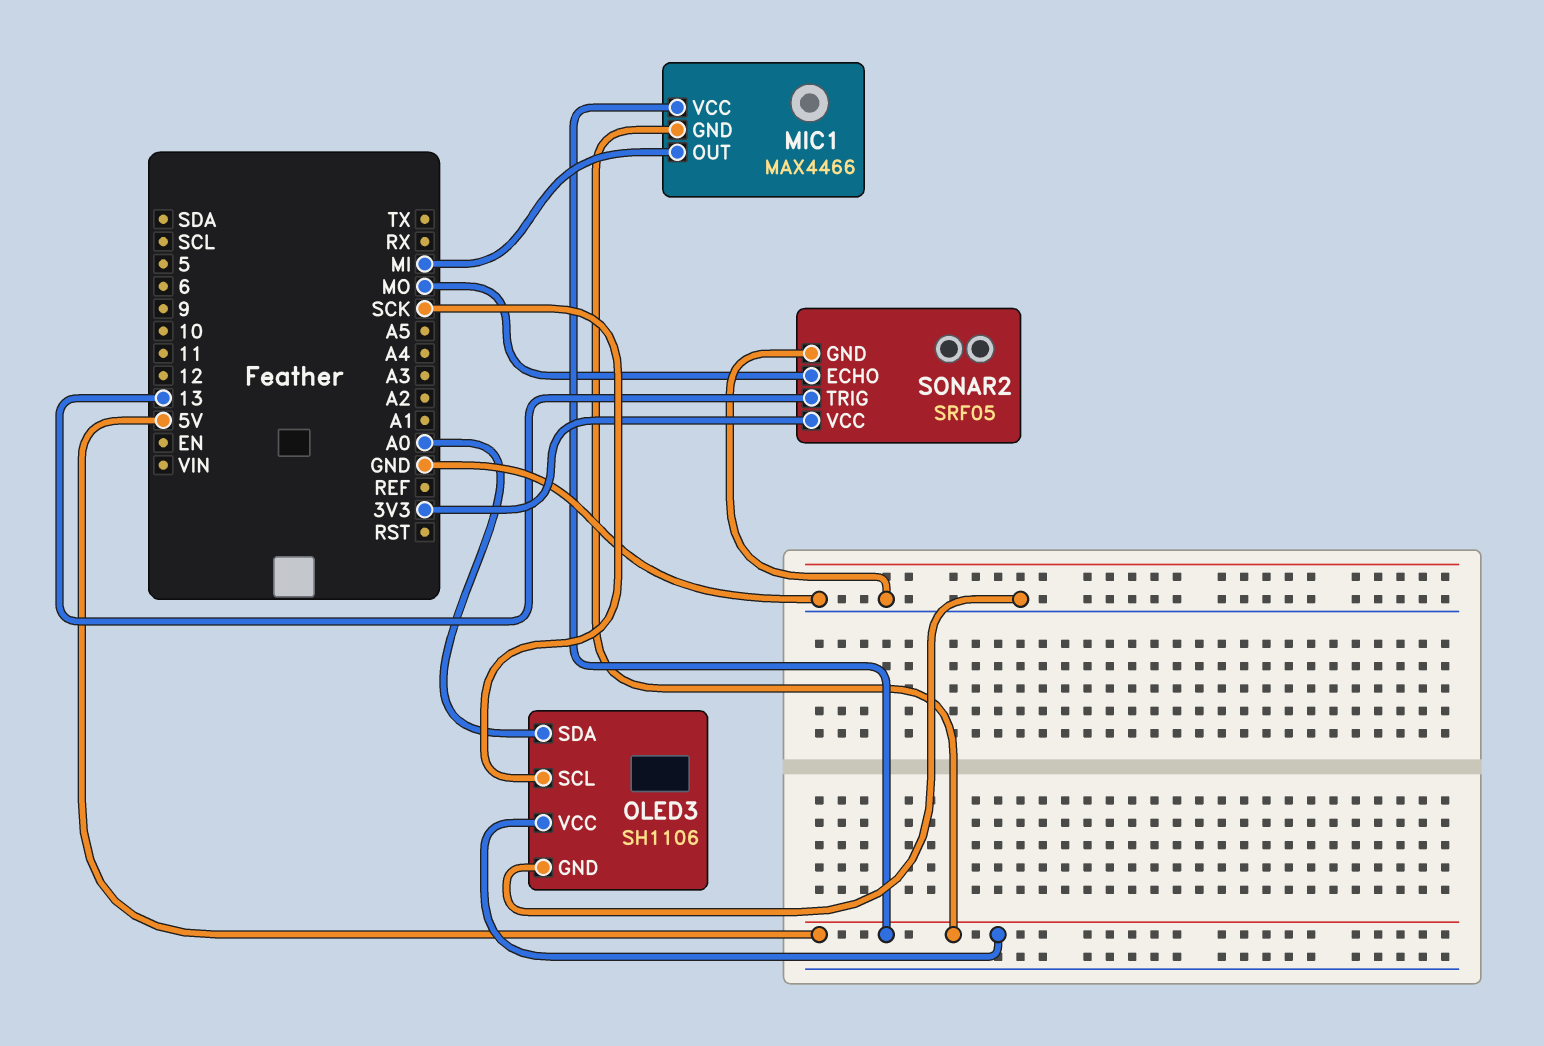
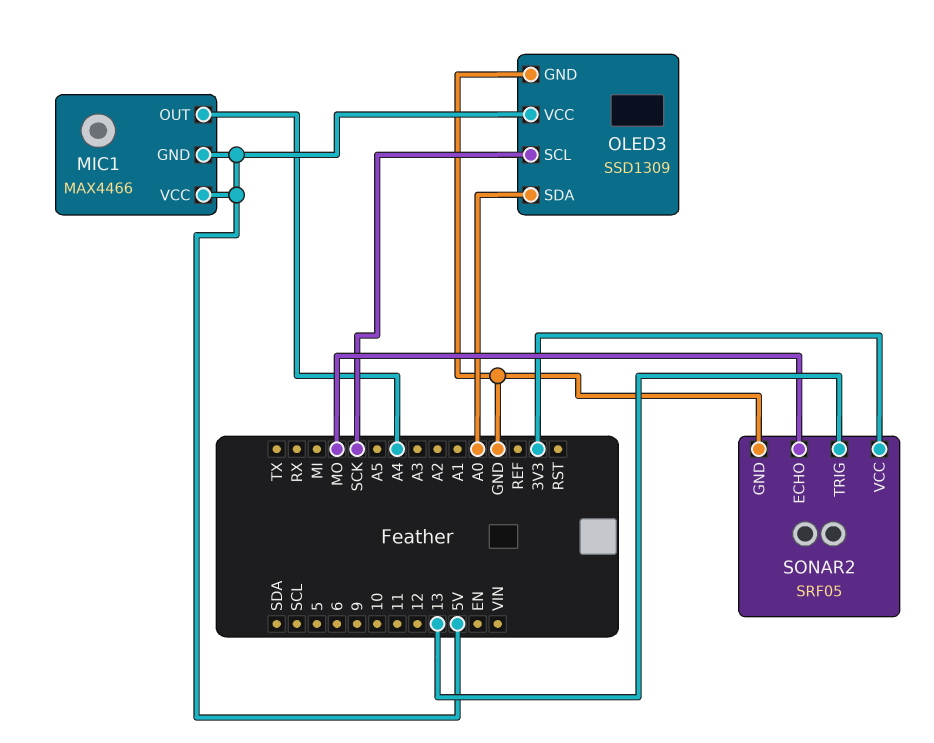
MIC1 pin OUT: MI -> A4
OLED3: SH1106 -> SSD1309

